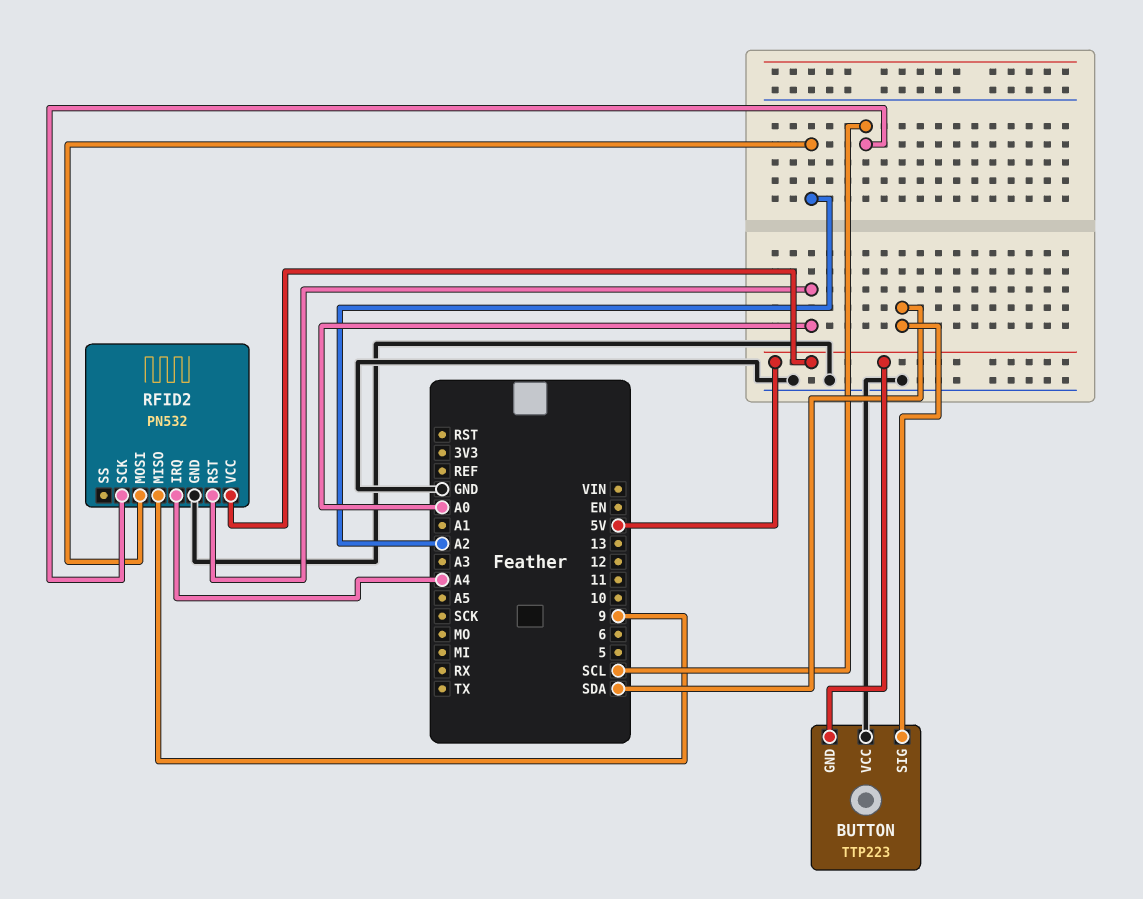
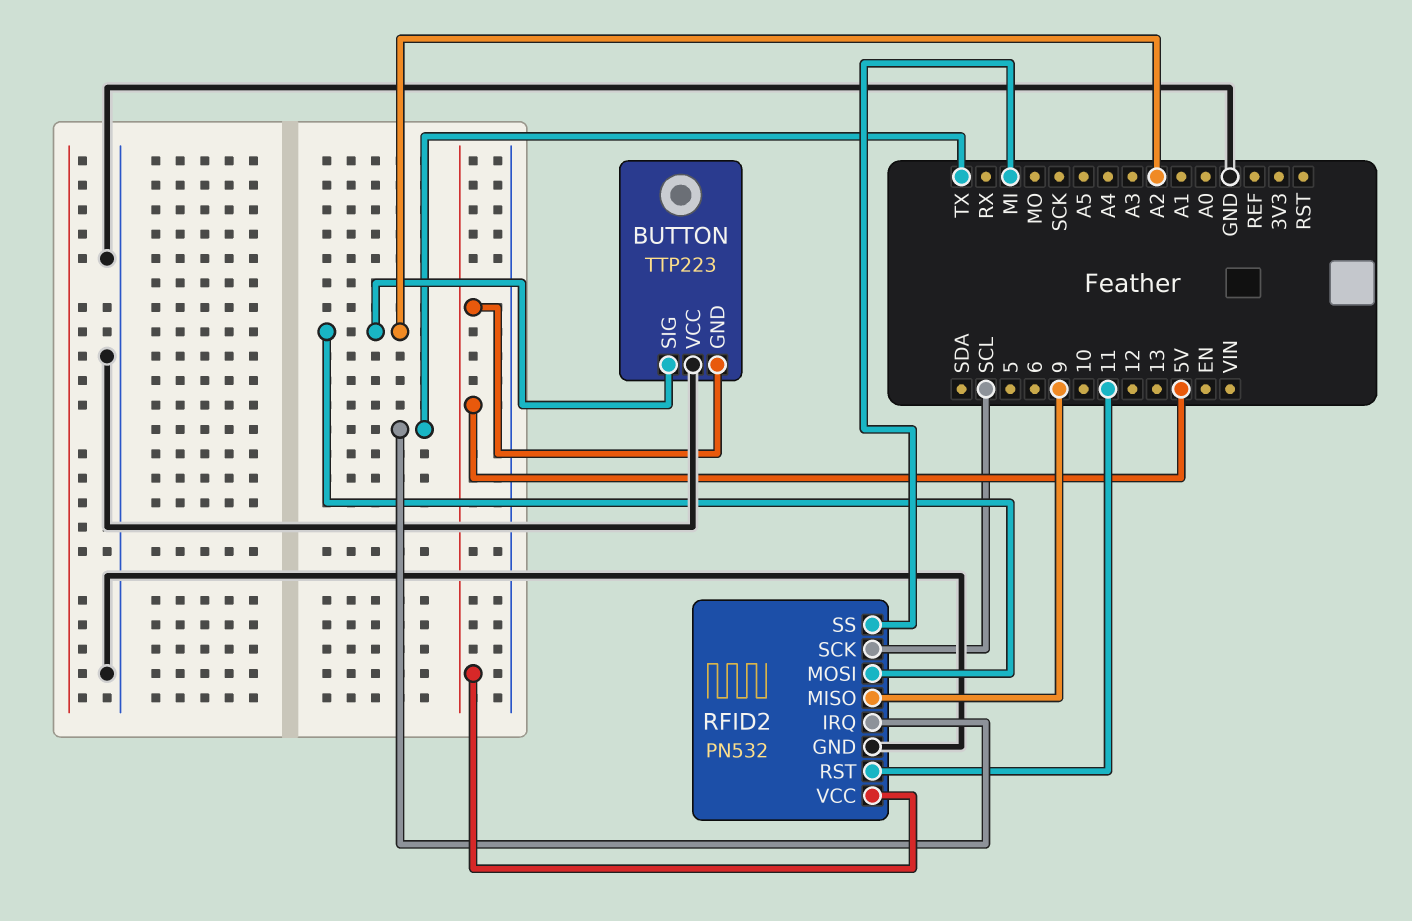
BUTTON pin SIG: SDA -> A2
RFID2 pin IRQ: A4 -> TX
RFID2 pin RST: A0 -> 11
RFID2 pin SS: none -> MI

